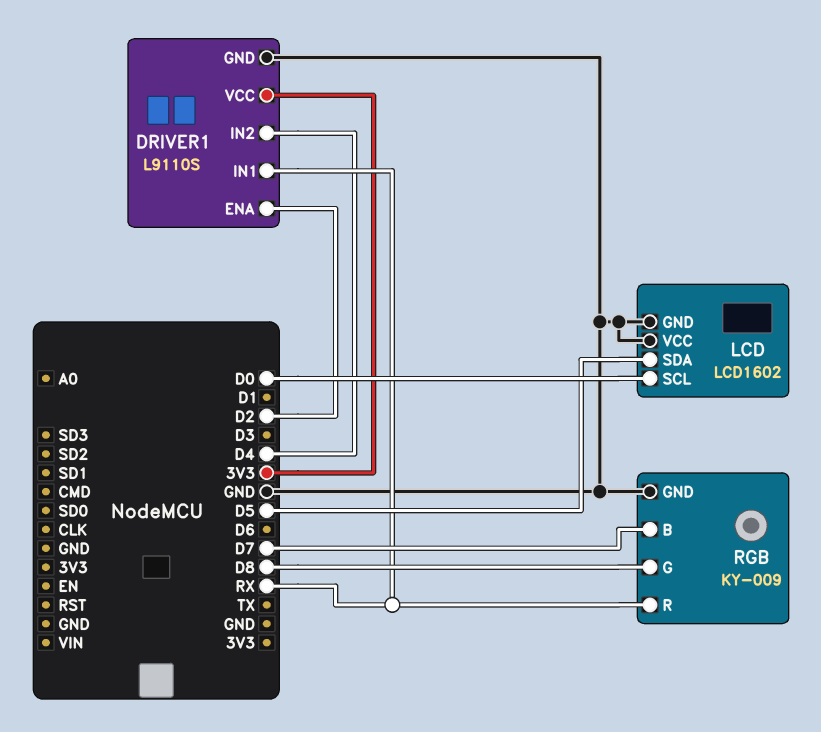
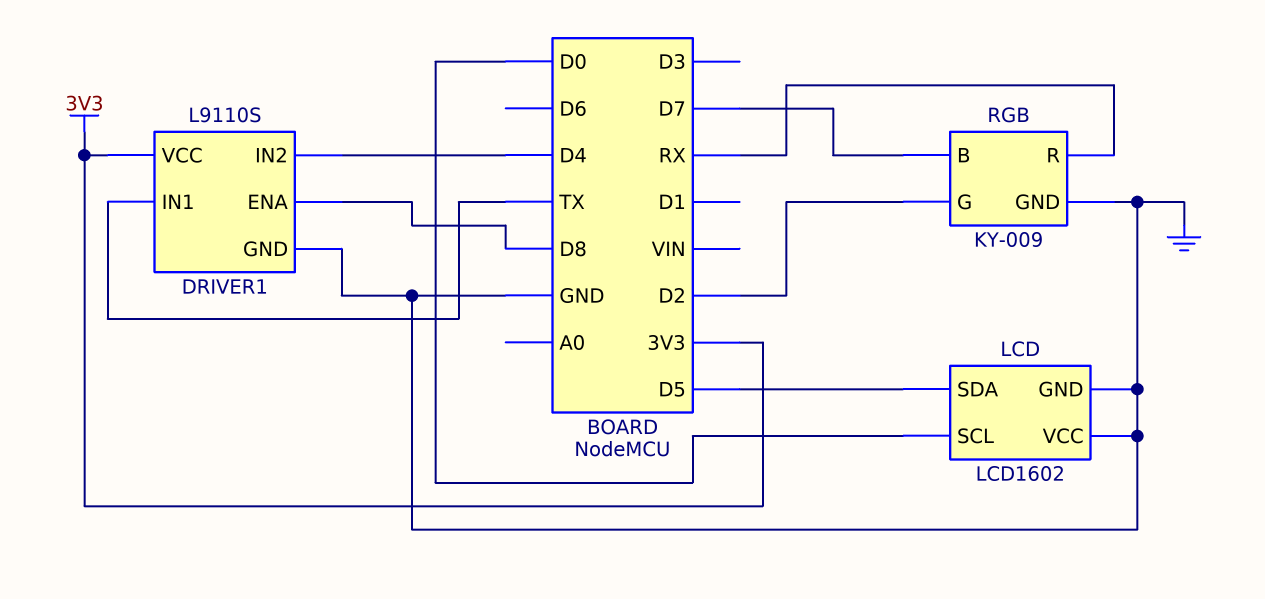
DRIVER1 pin ENA: D2 -> D8
DRIVER1 pin IN1: RX -> TX
RGB pin G: D8 -> D2

